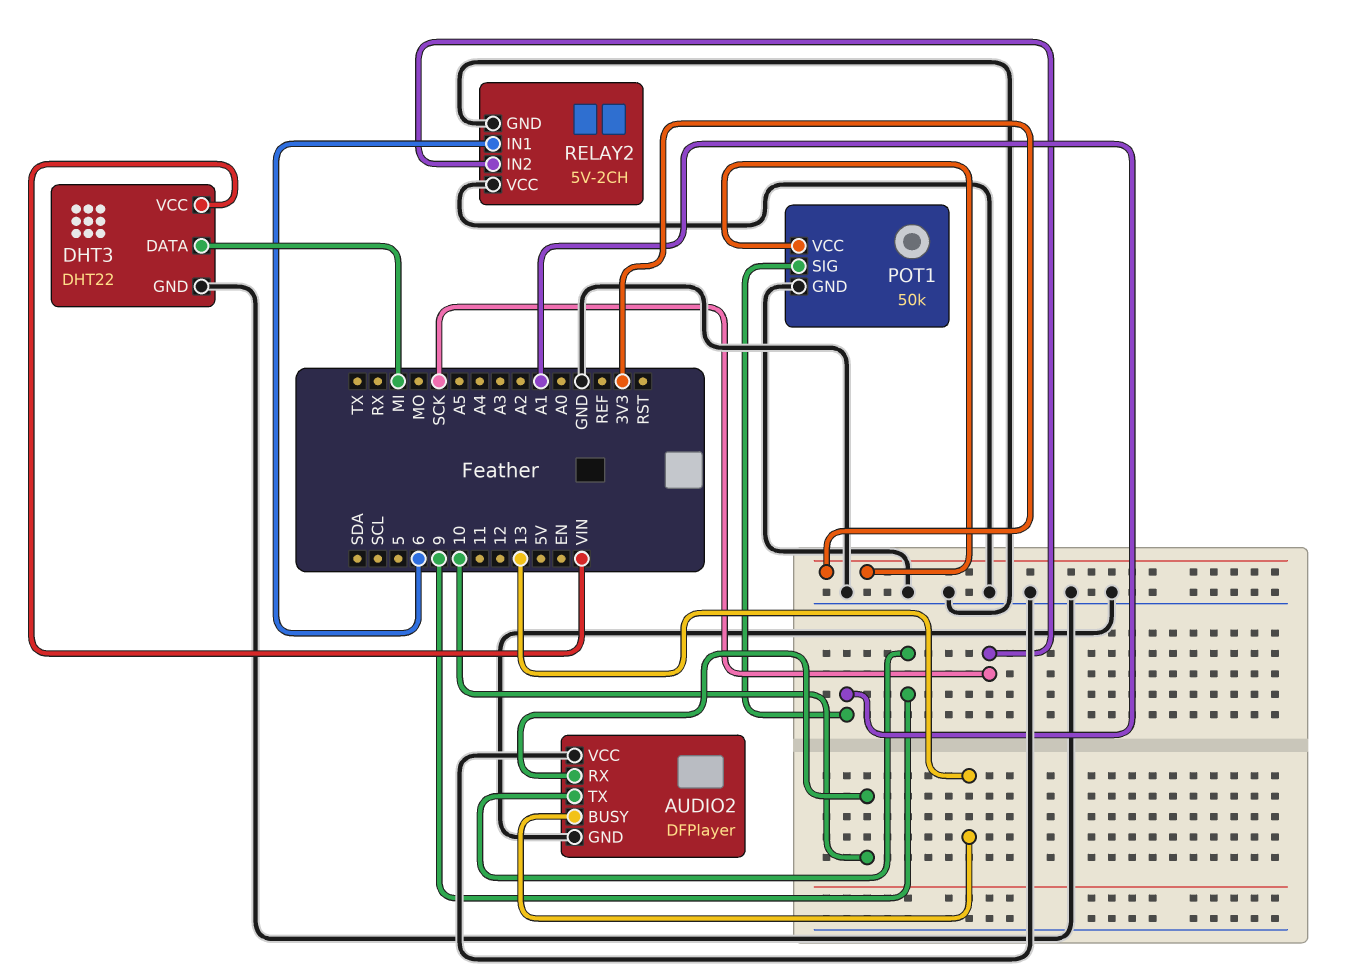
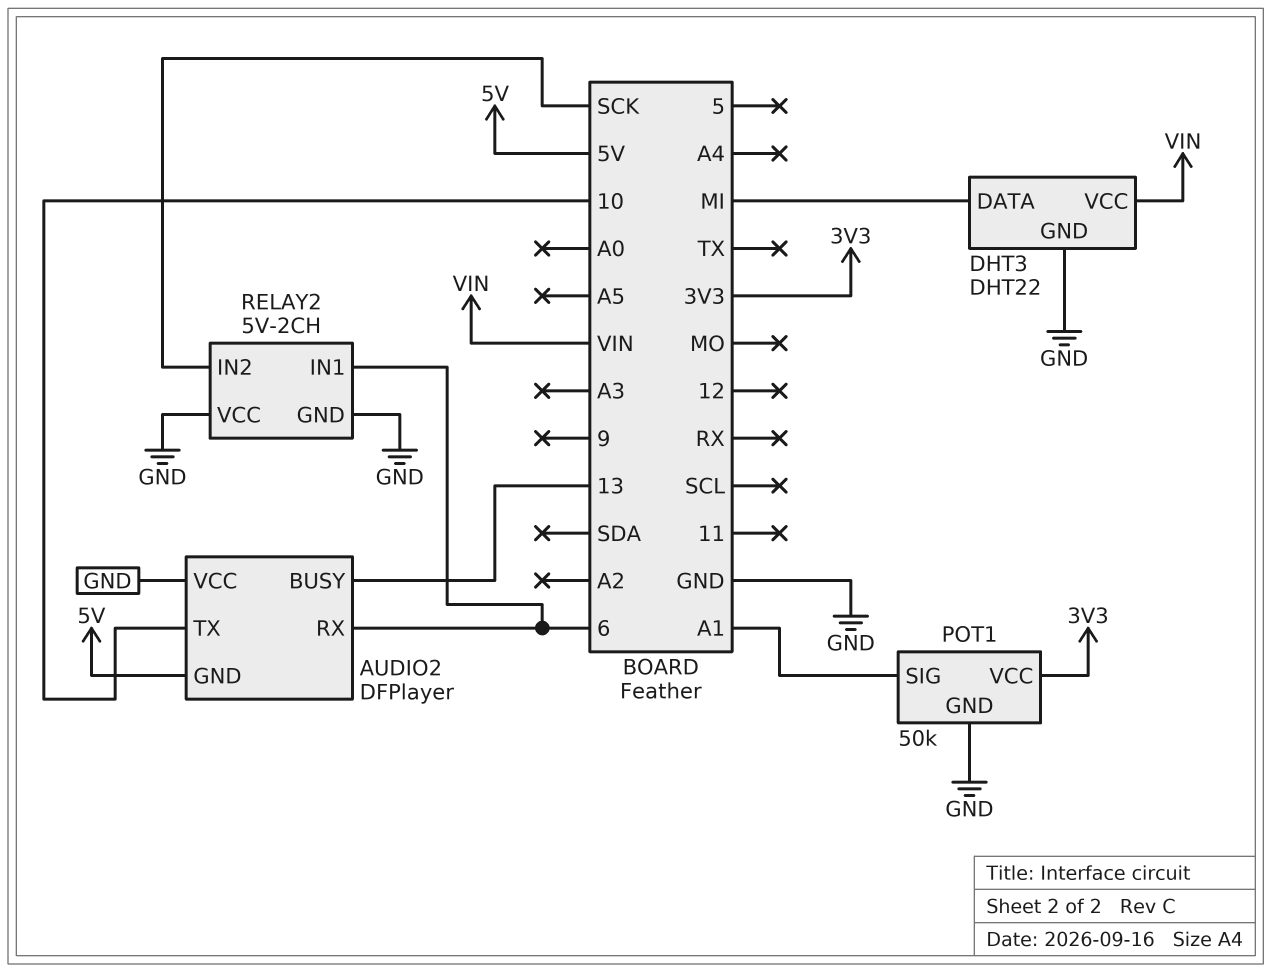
AUDIO2 pin GND: GND -> 5V
AUDIO2 pin RX: 10 -> 6
AUDIO2 pin TX: 9 -> 10

